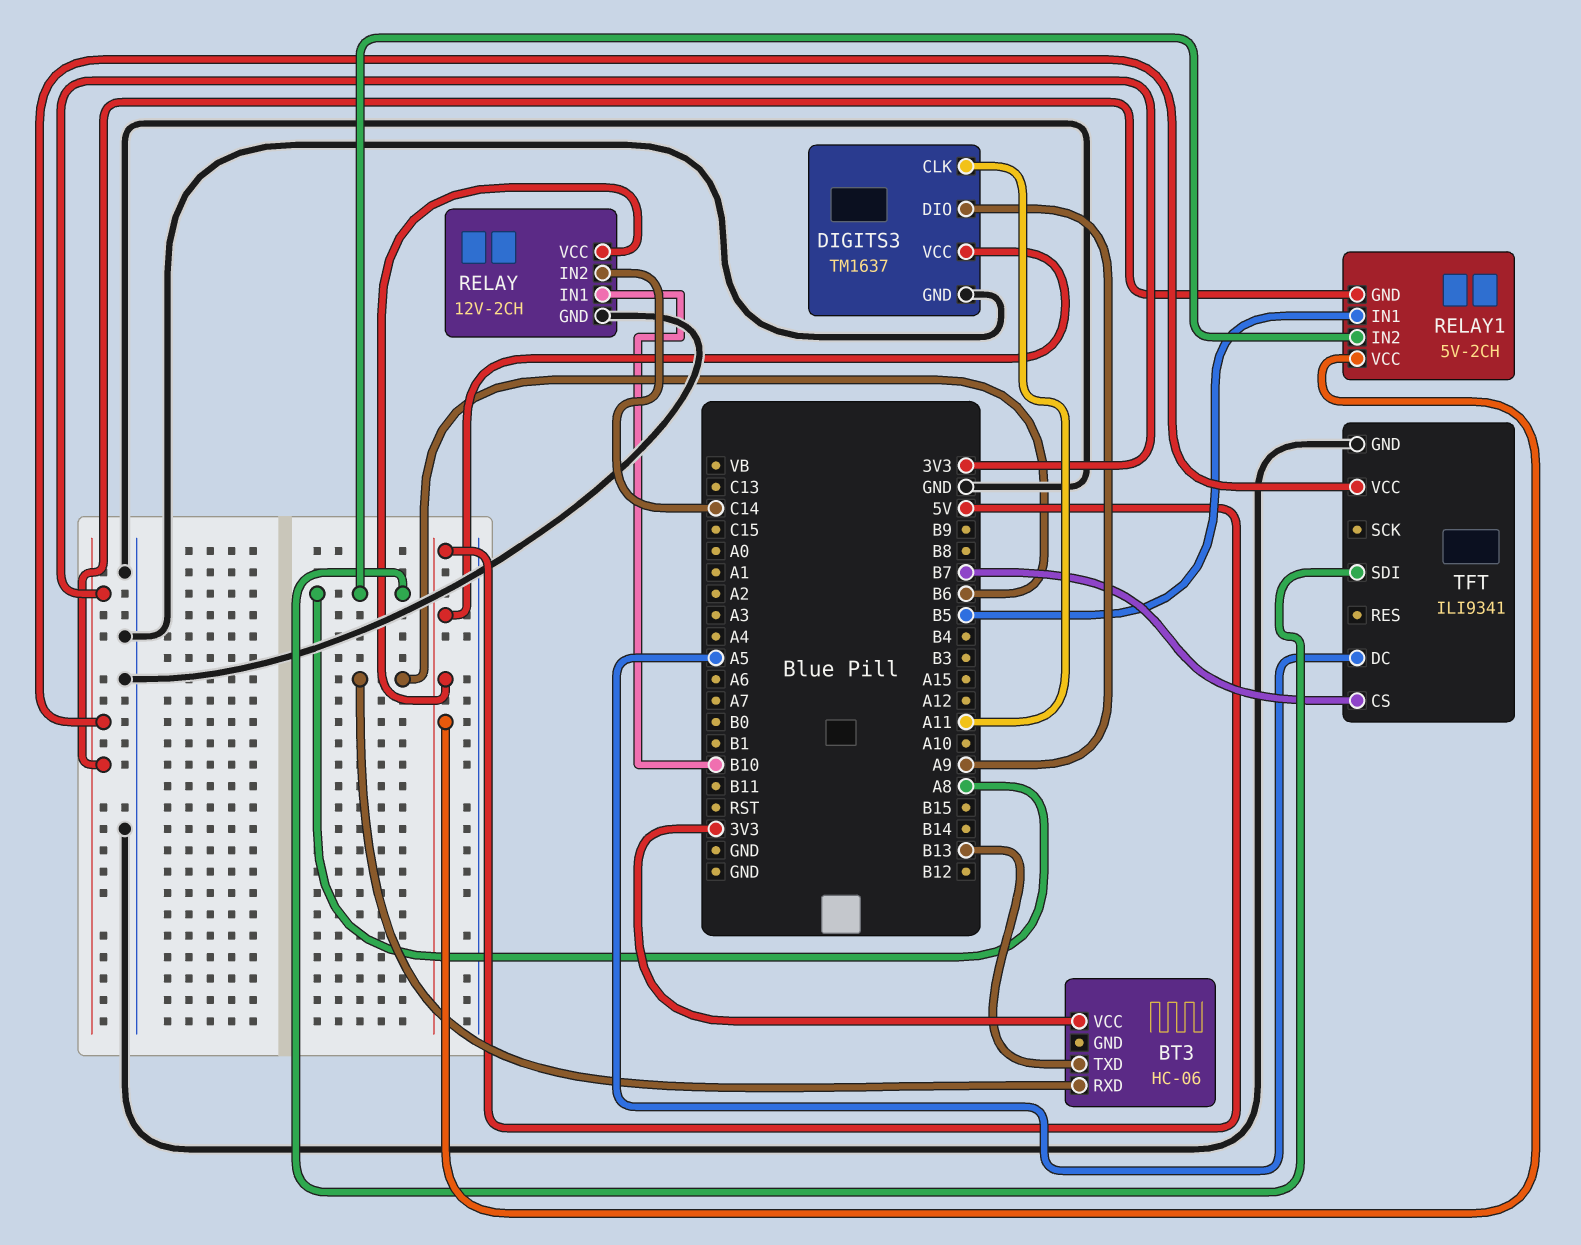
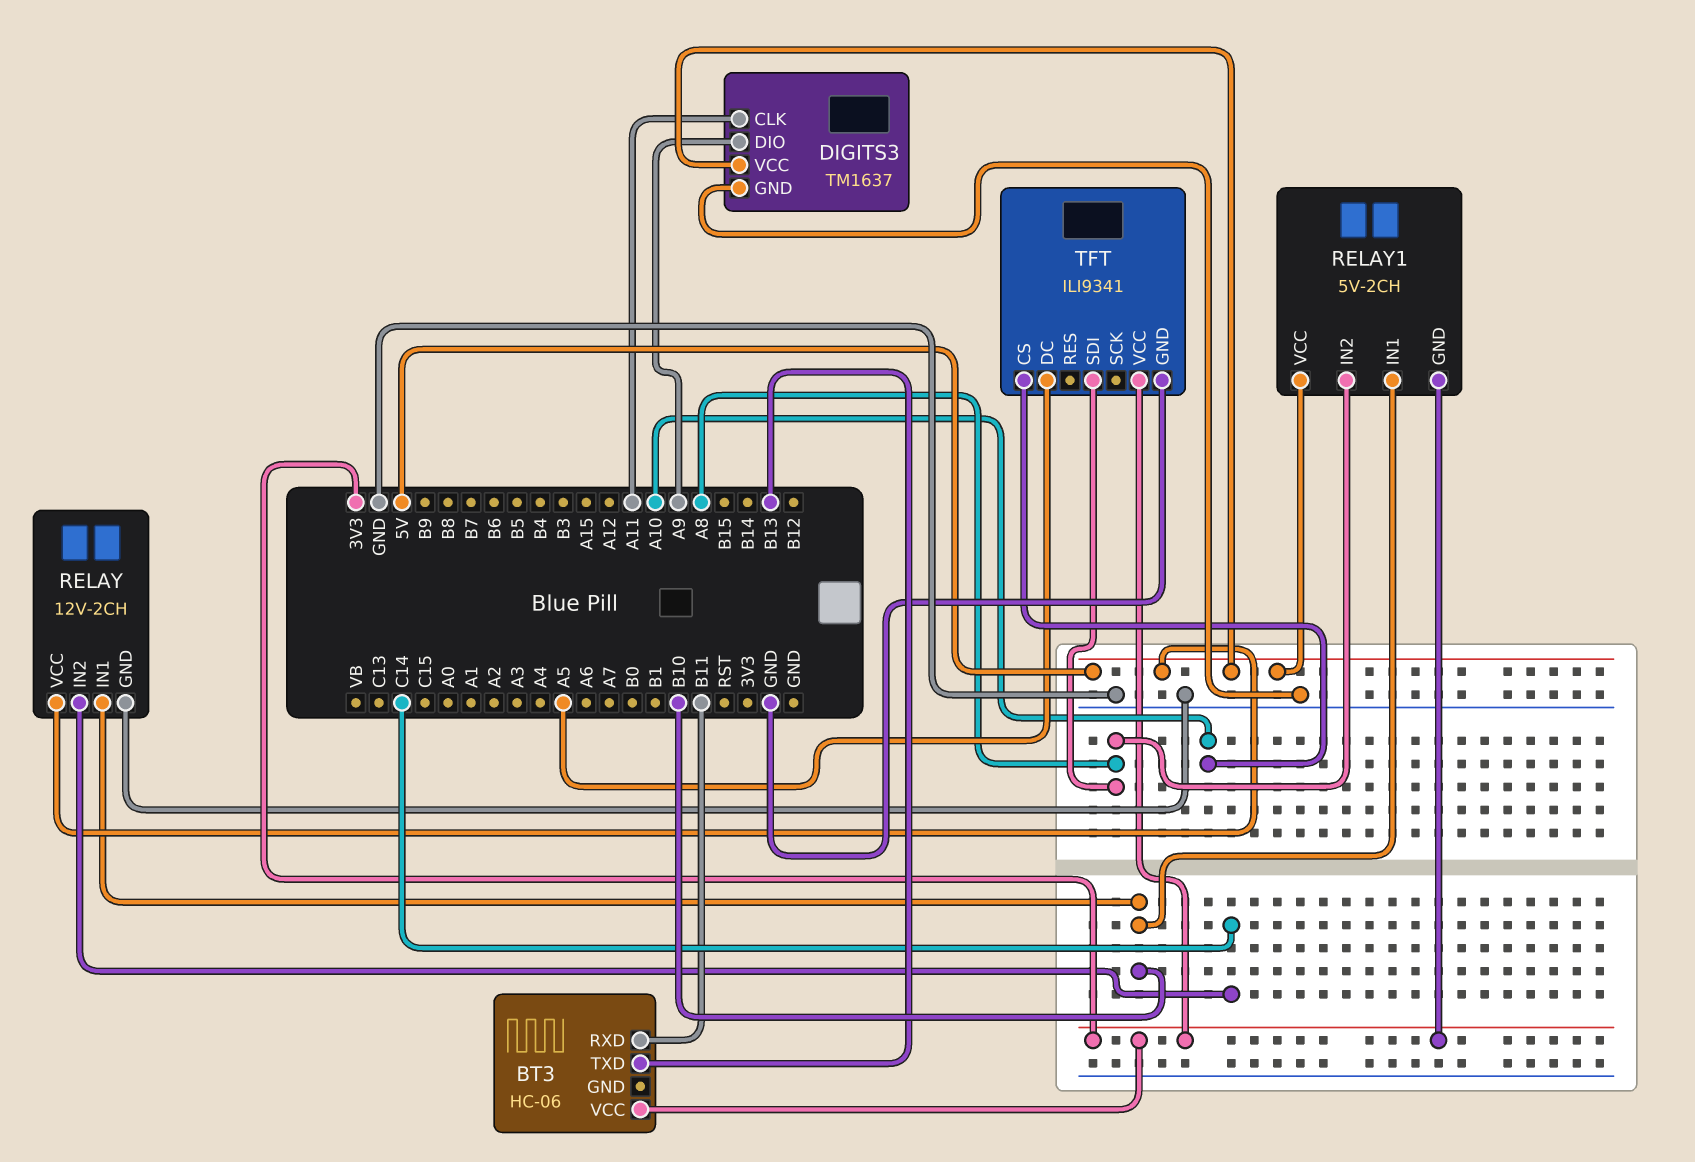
BT3 pin RXD: B6 -> B11
RELAY1 pin IN1: B5 -> B10
TFT pin CS: B7 -> A10

